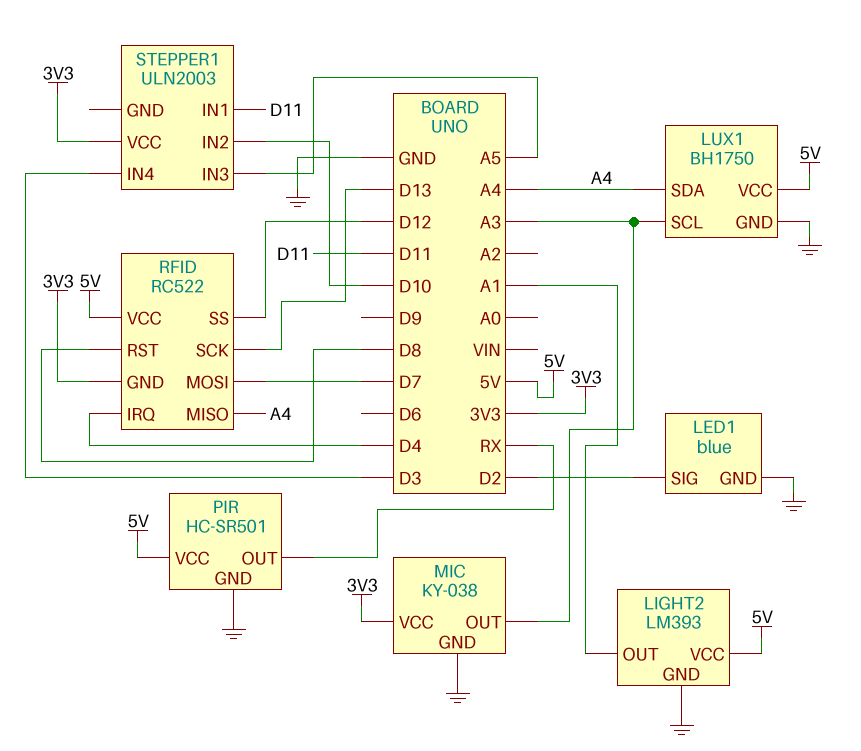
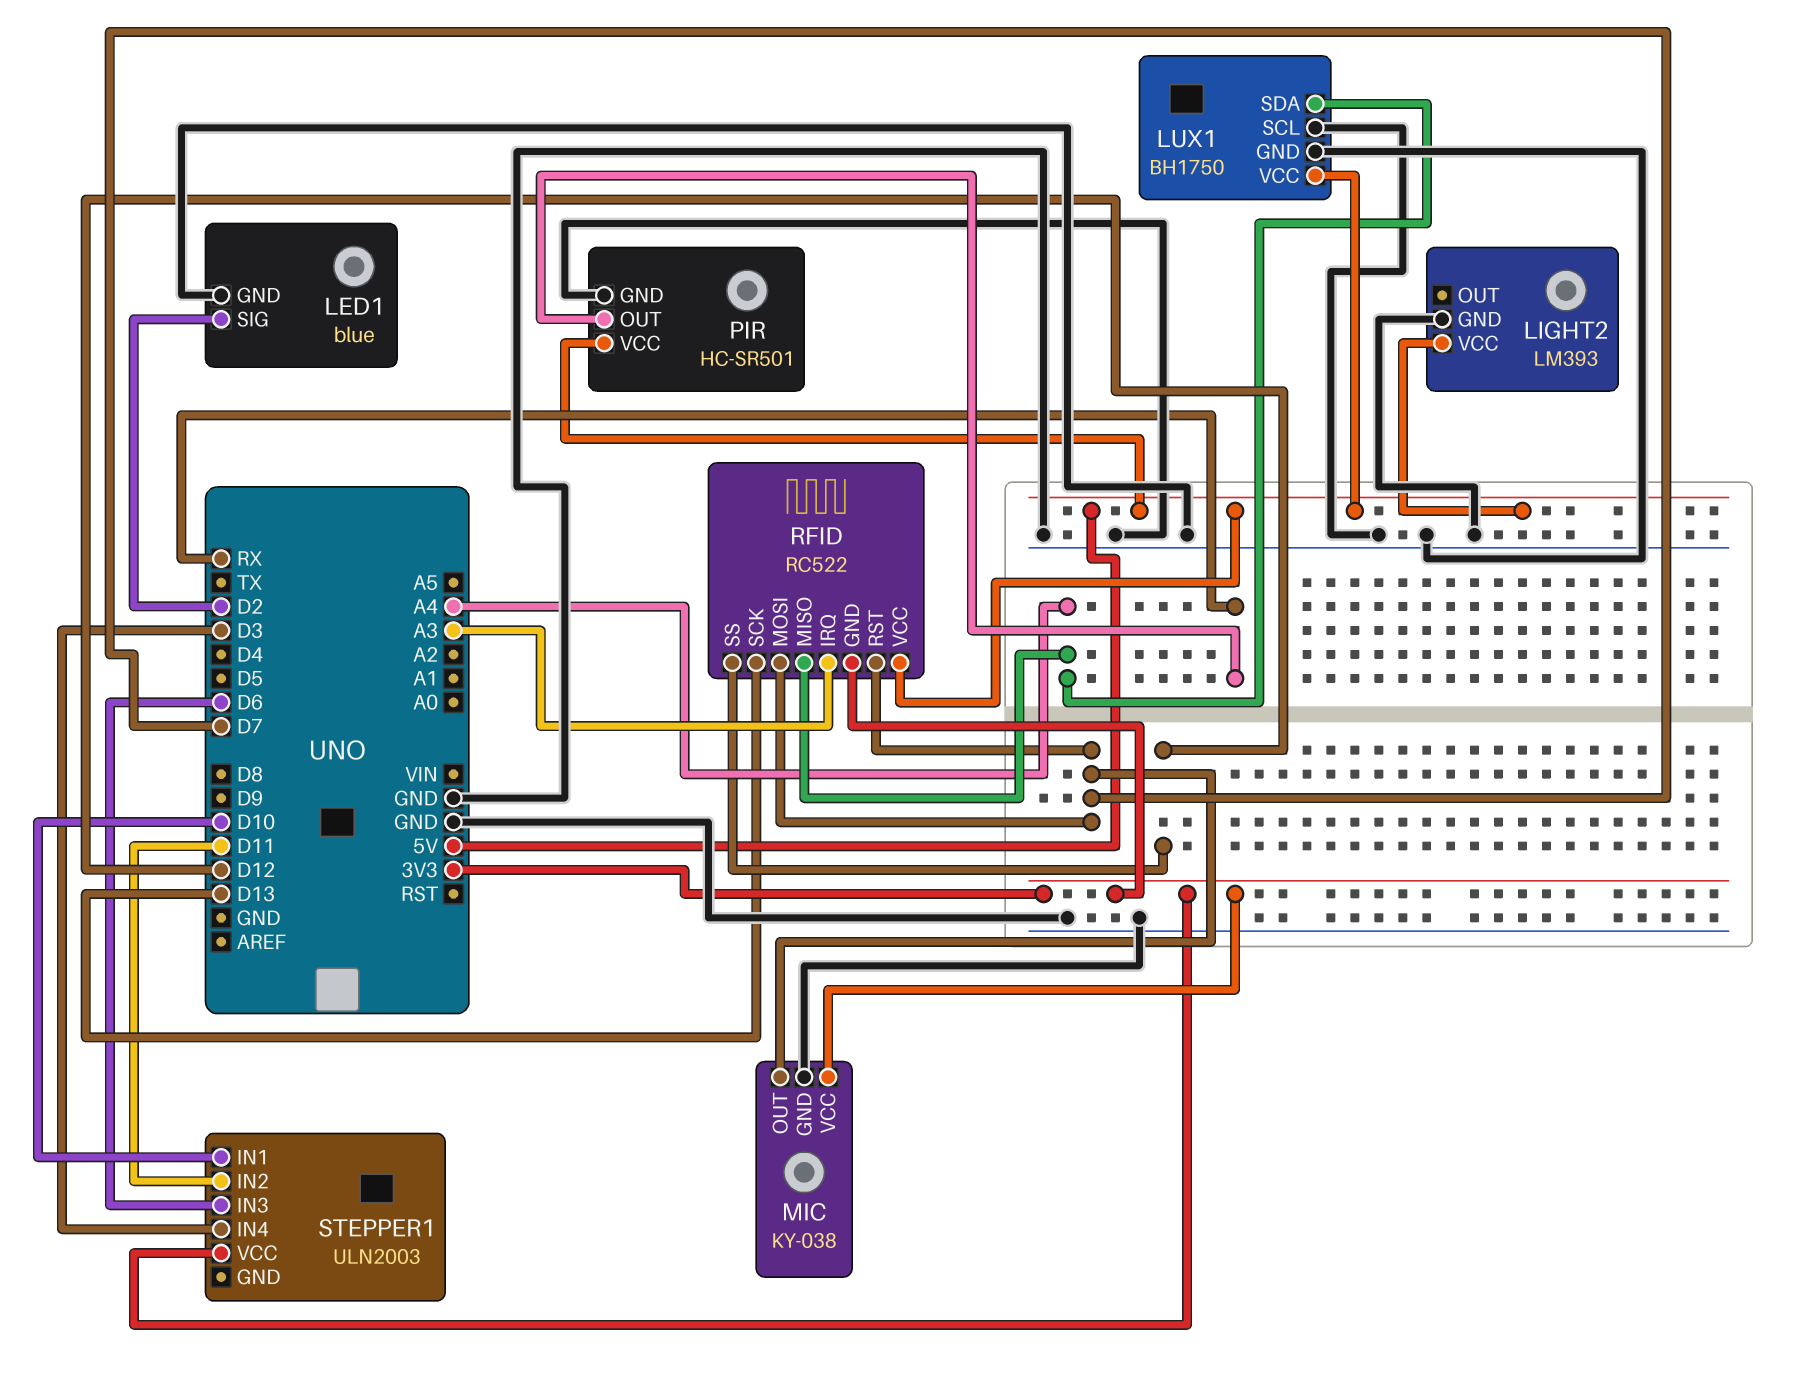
LIGHT2 pin OUT: A1 -> none
LUX1 pin SCL: A3 -> GND
MIC pin OUT: A3 -> D7
RFID pin IRQ: D4 -> A3
RFID pin RST: D8 -> D7
STEPPER1 pin IN1: D11 -> D10
STEPPER1 pin IN2: D10 -> D11
STEPPER1 pin IN3: A5 -> D6

